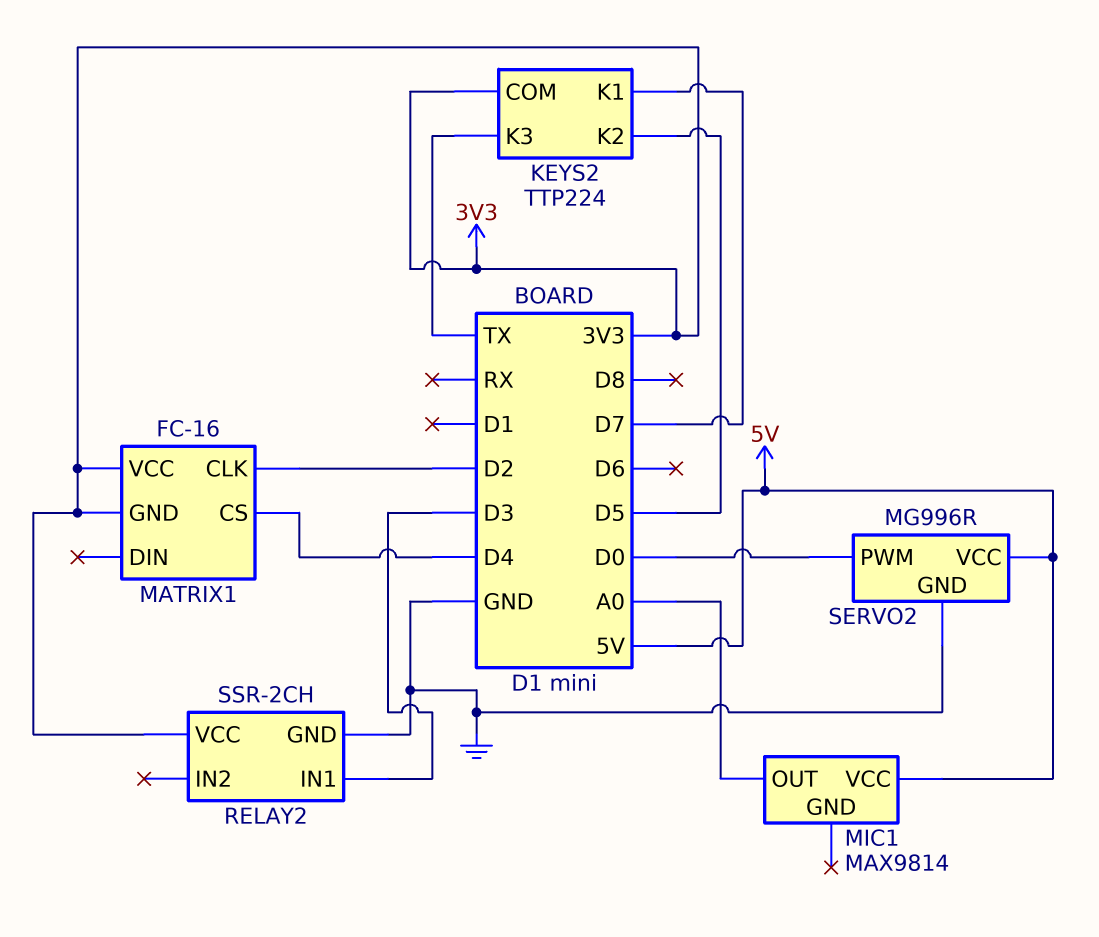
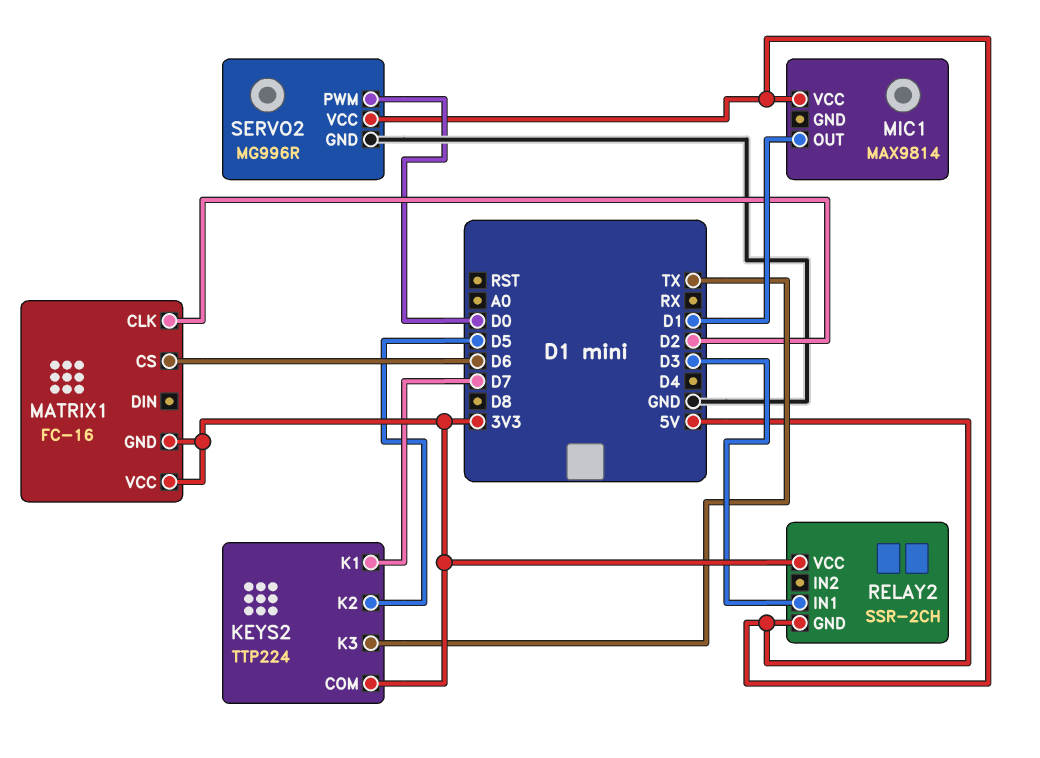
MATRIX1 pin CS: D4 -> D6
MIC1 pin OUT: A0 -> D1
RELAY2 pin GND: GND -> 5V

